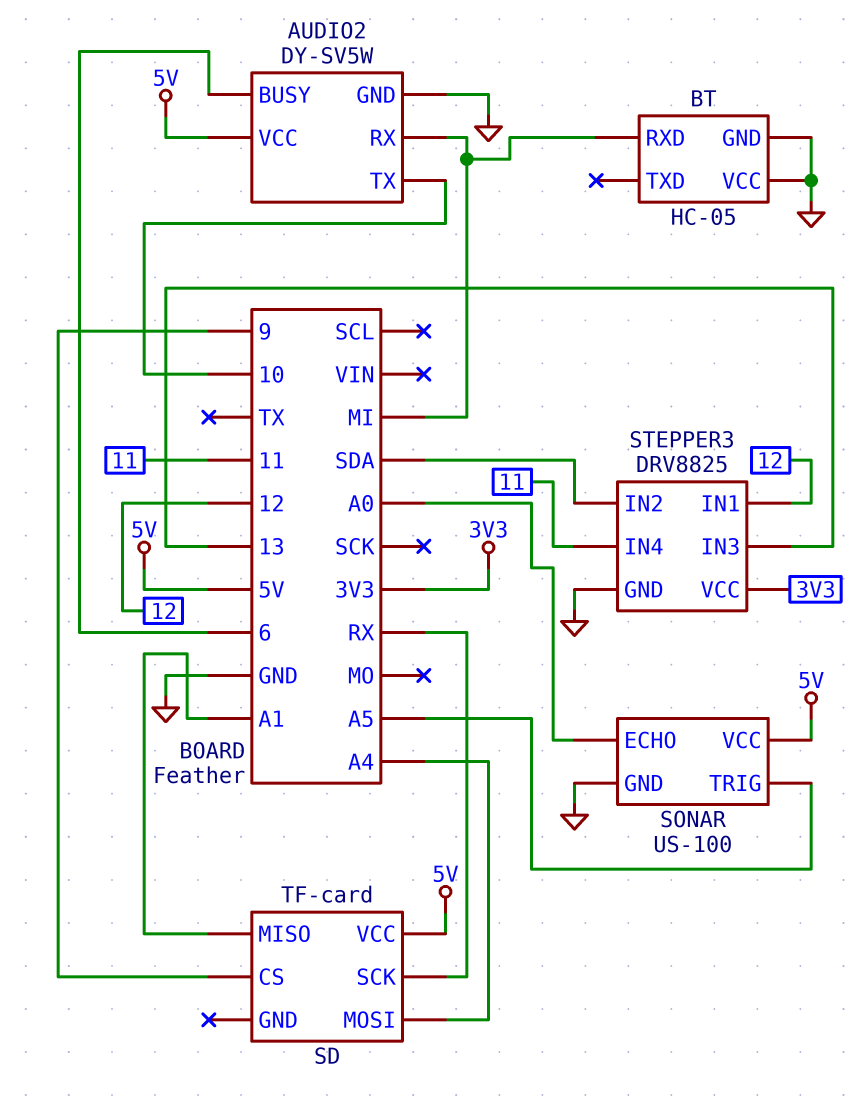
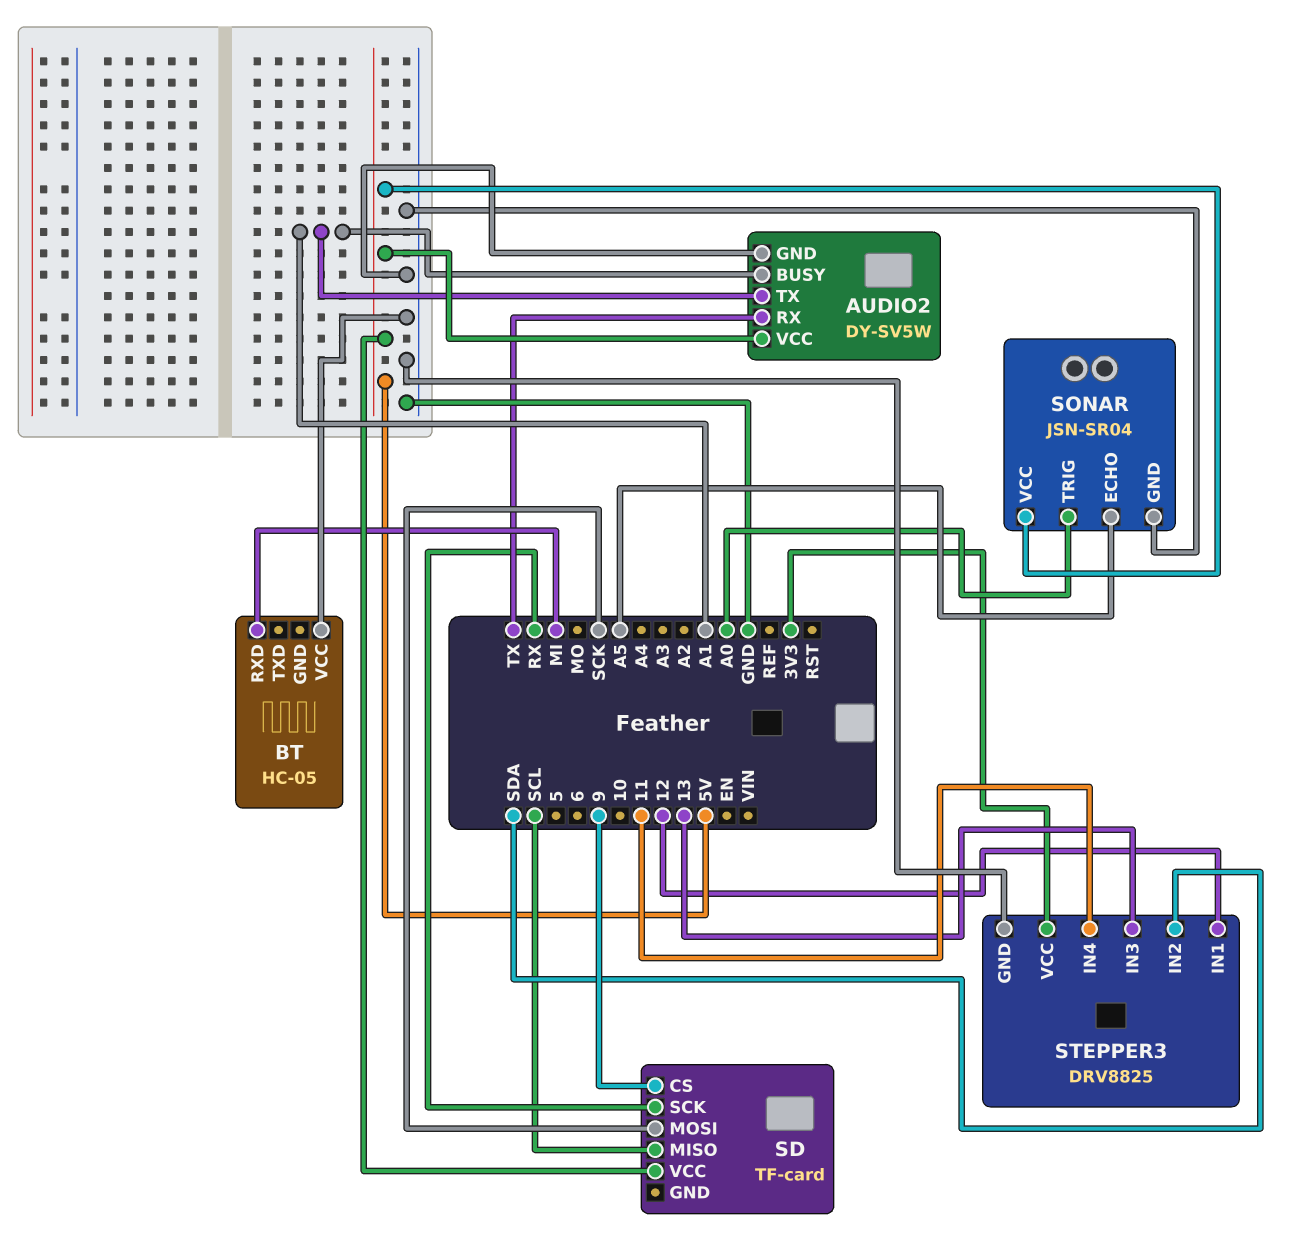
AUDIO2 pin BUSY: 6 -> A1
AUDIO2 pin RX: MI -> TX
AUDIO2 pin TX: 10 -> A1
BT pin GND: GND -> none
SD pin MISO: A1 -> SCL
SD pin MOSI: A4 -> SCK
SONAR: US-100 -> JSN-SR04
SONAR pin ECHO: A0 -> A5
SONAR pin TRIG: A5 -> A0

